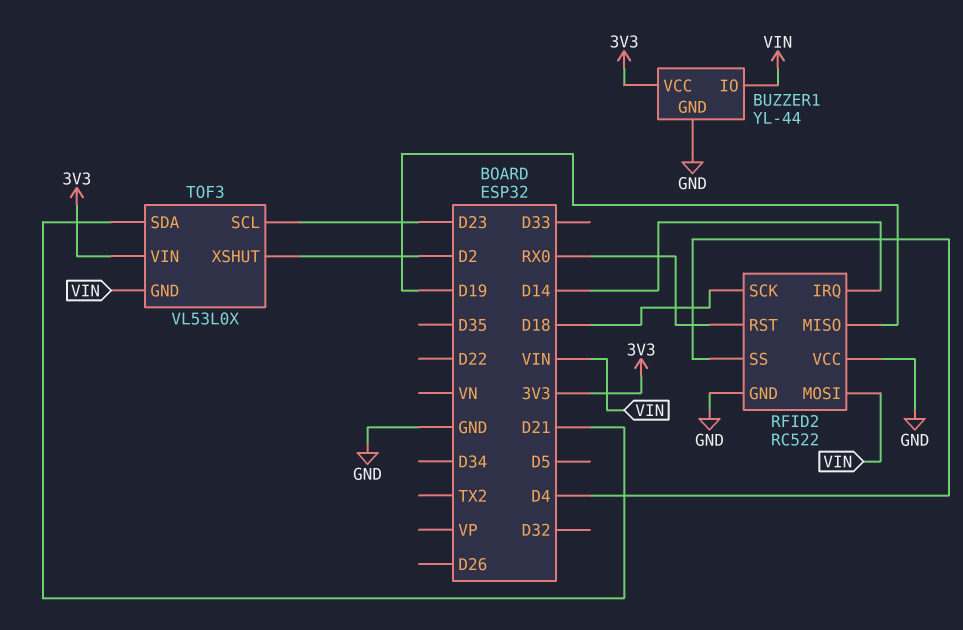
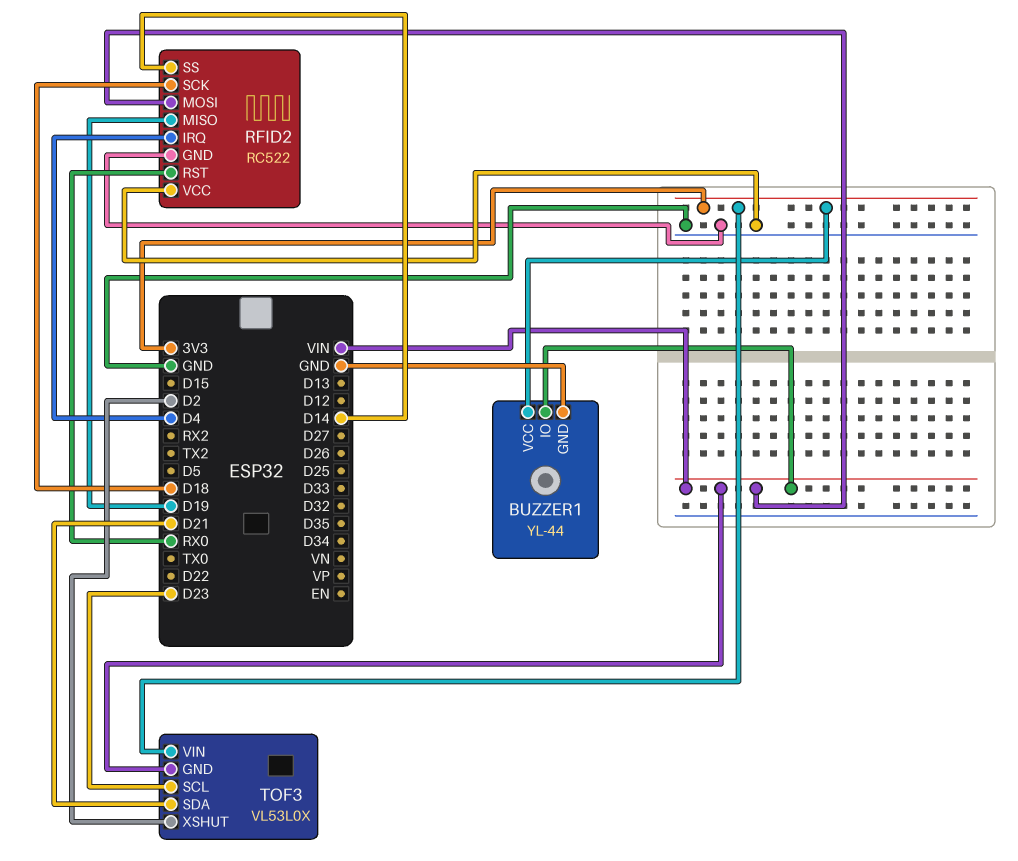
RFID2 pin IRQ: D14 -> D4
RFID2 pin SS: D4 -> D14

